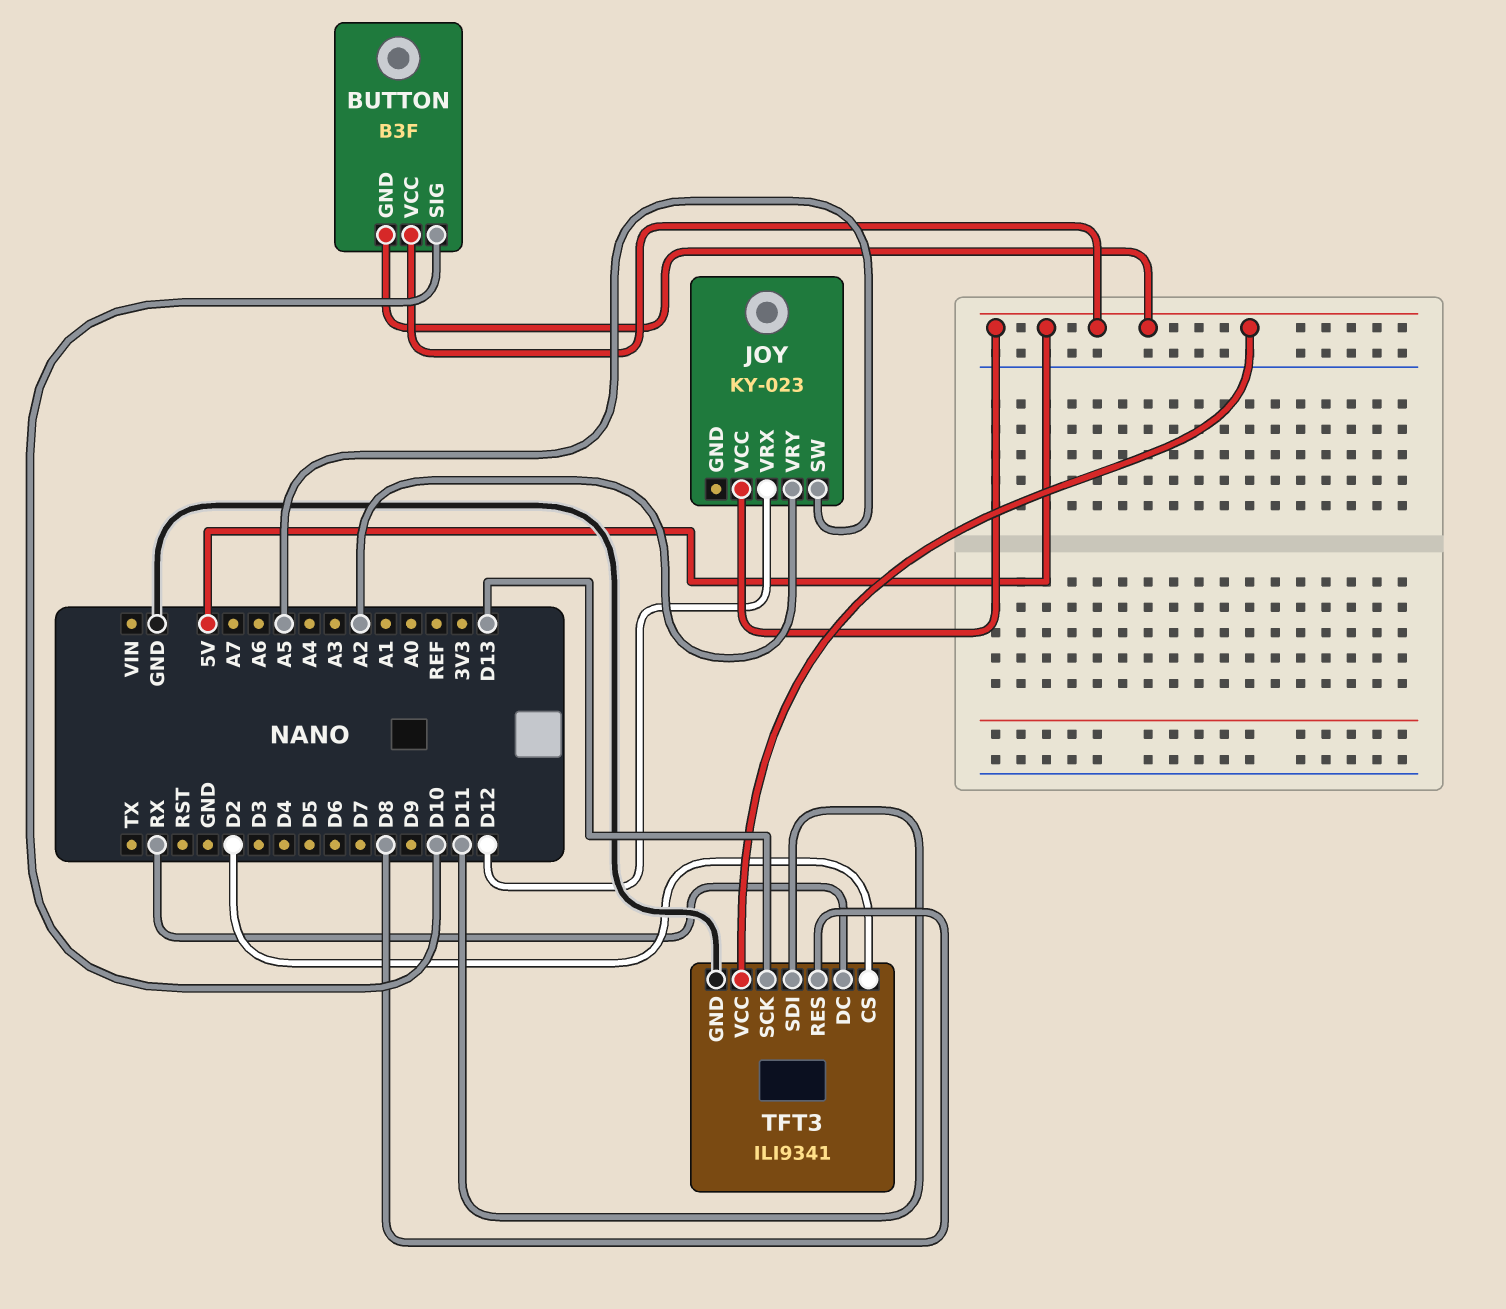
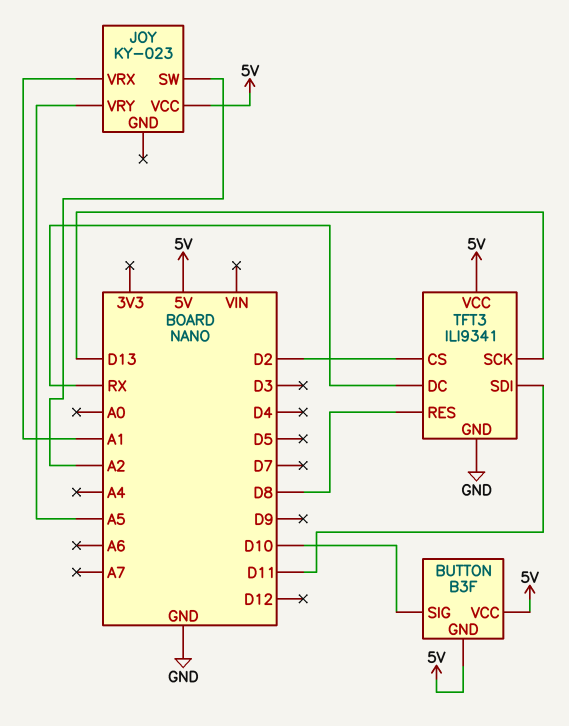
JOY pin SW: A5 -> A2
JOY pin VRX: D12 -> A1
JOY pin VRY: A2 -> A5

